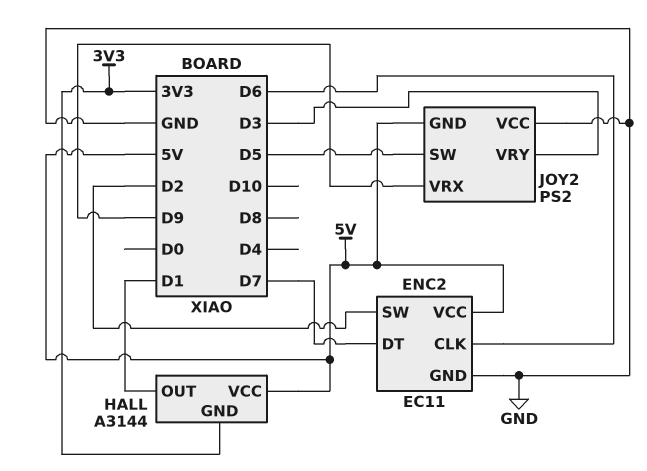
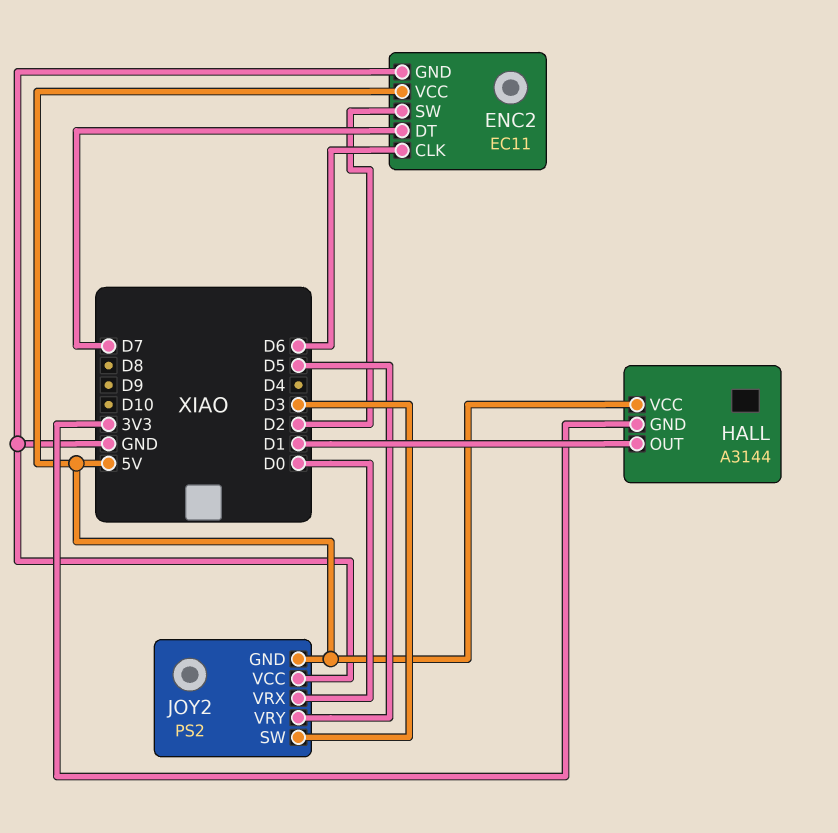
JOY2 pin SW: D5 -> D3
JOY2 pin VRX: D9 -> D0
JOY2 pin VRY: D3 -> D5

